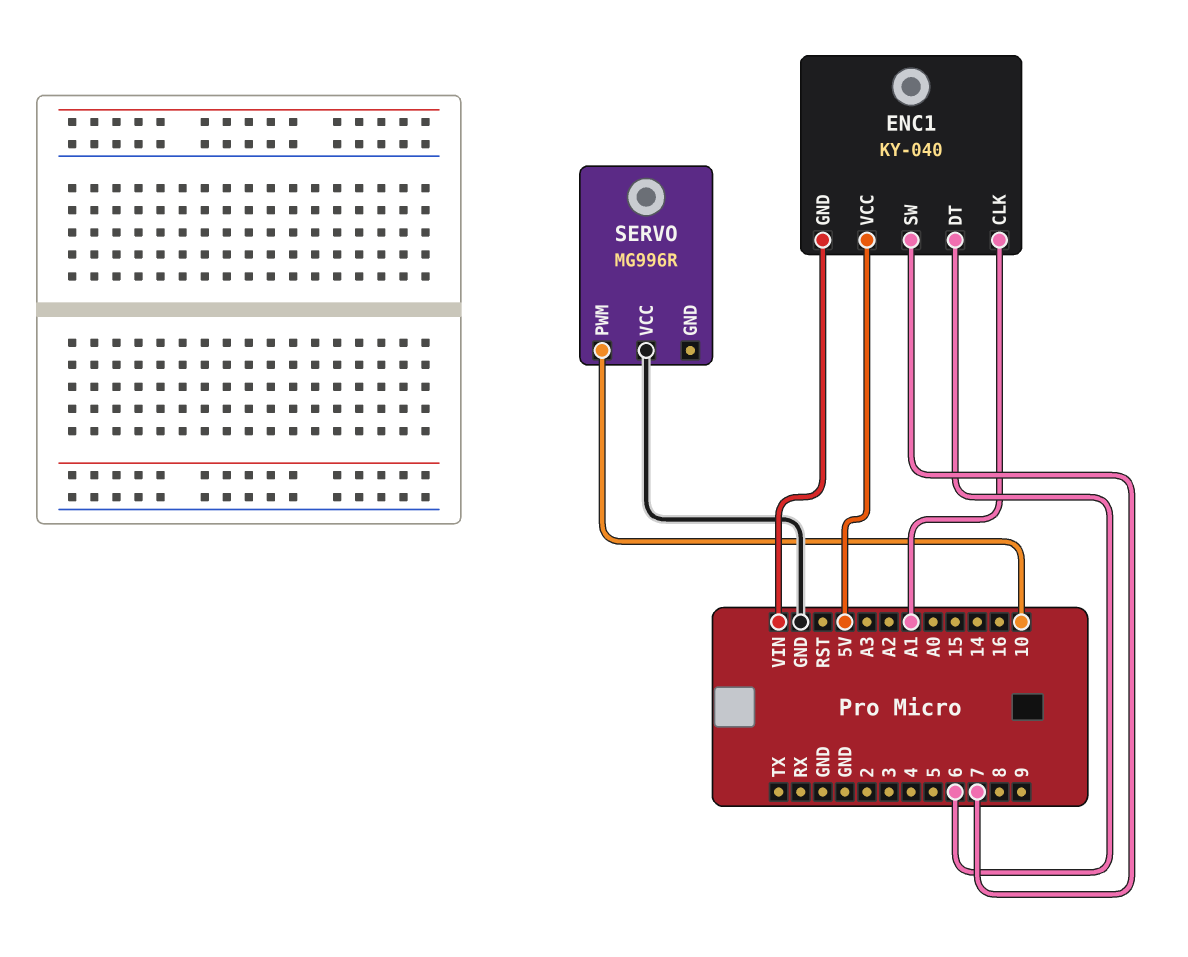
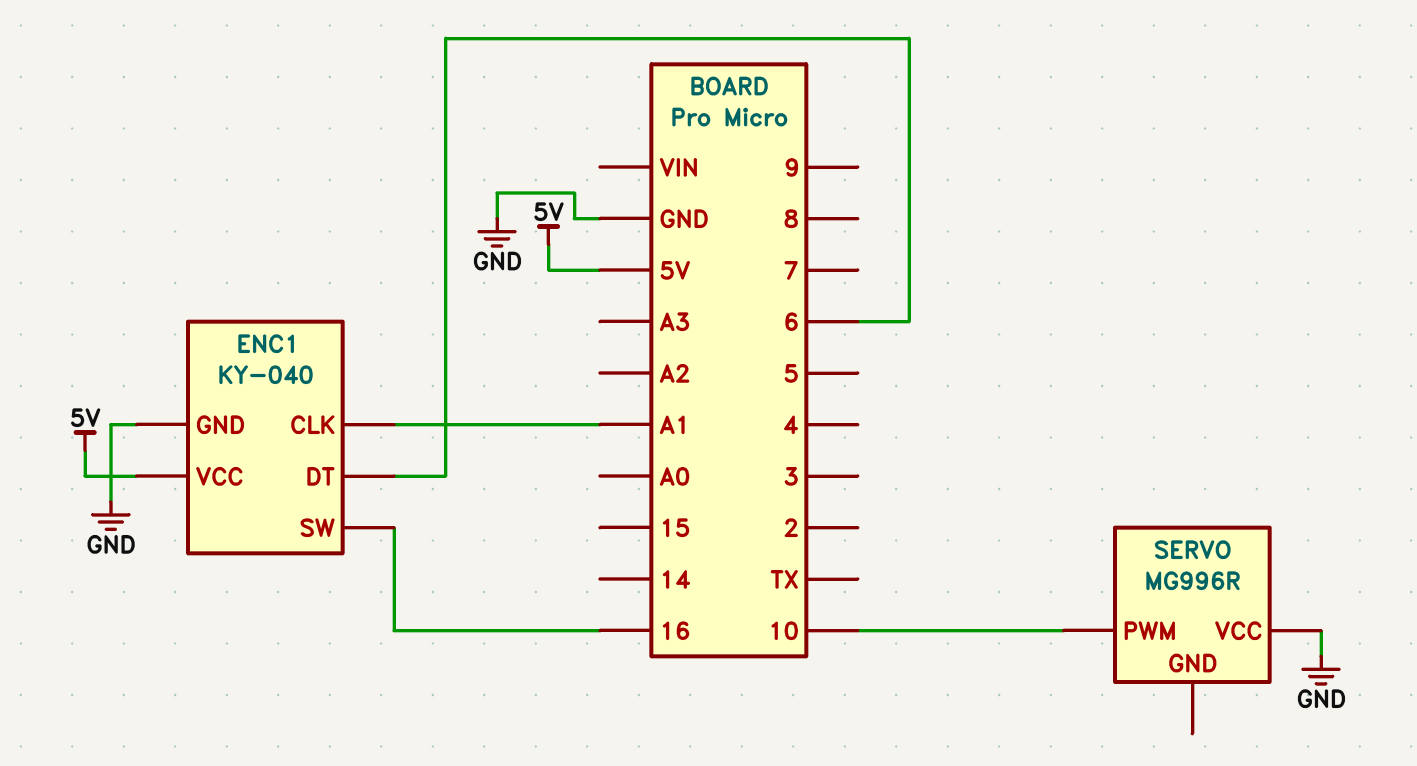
ENC1 pin GND: VIN -> GND
ENC1 pin SW: 7 -> 16

